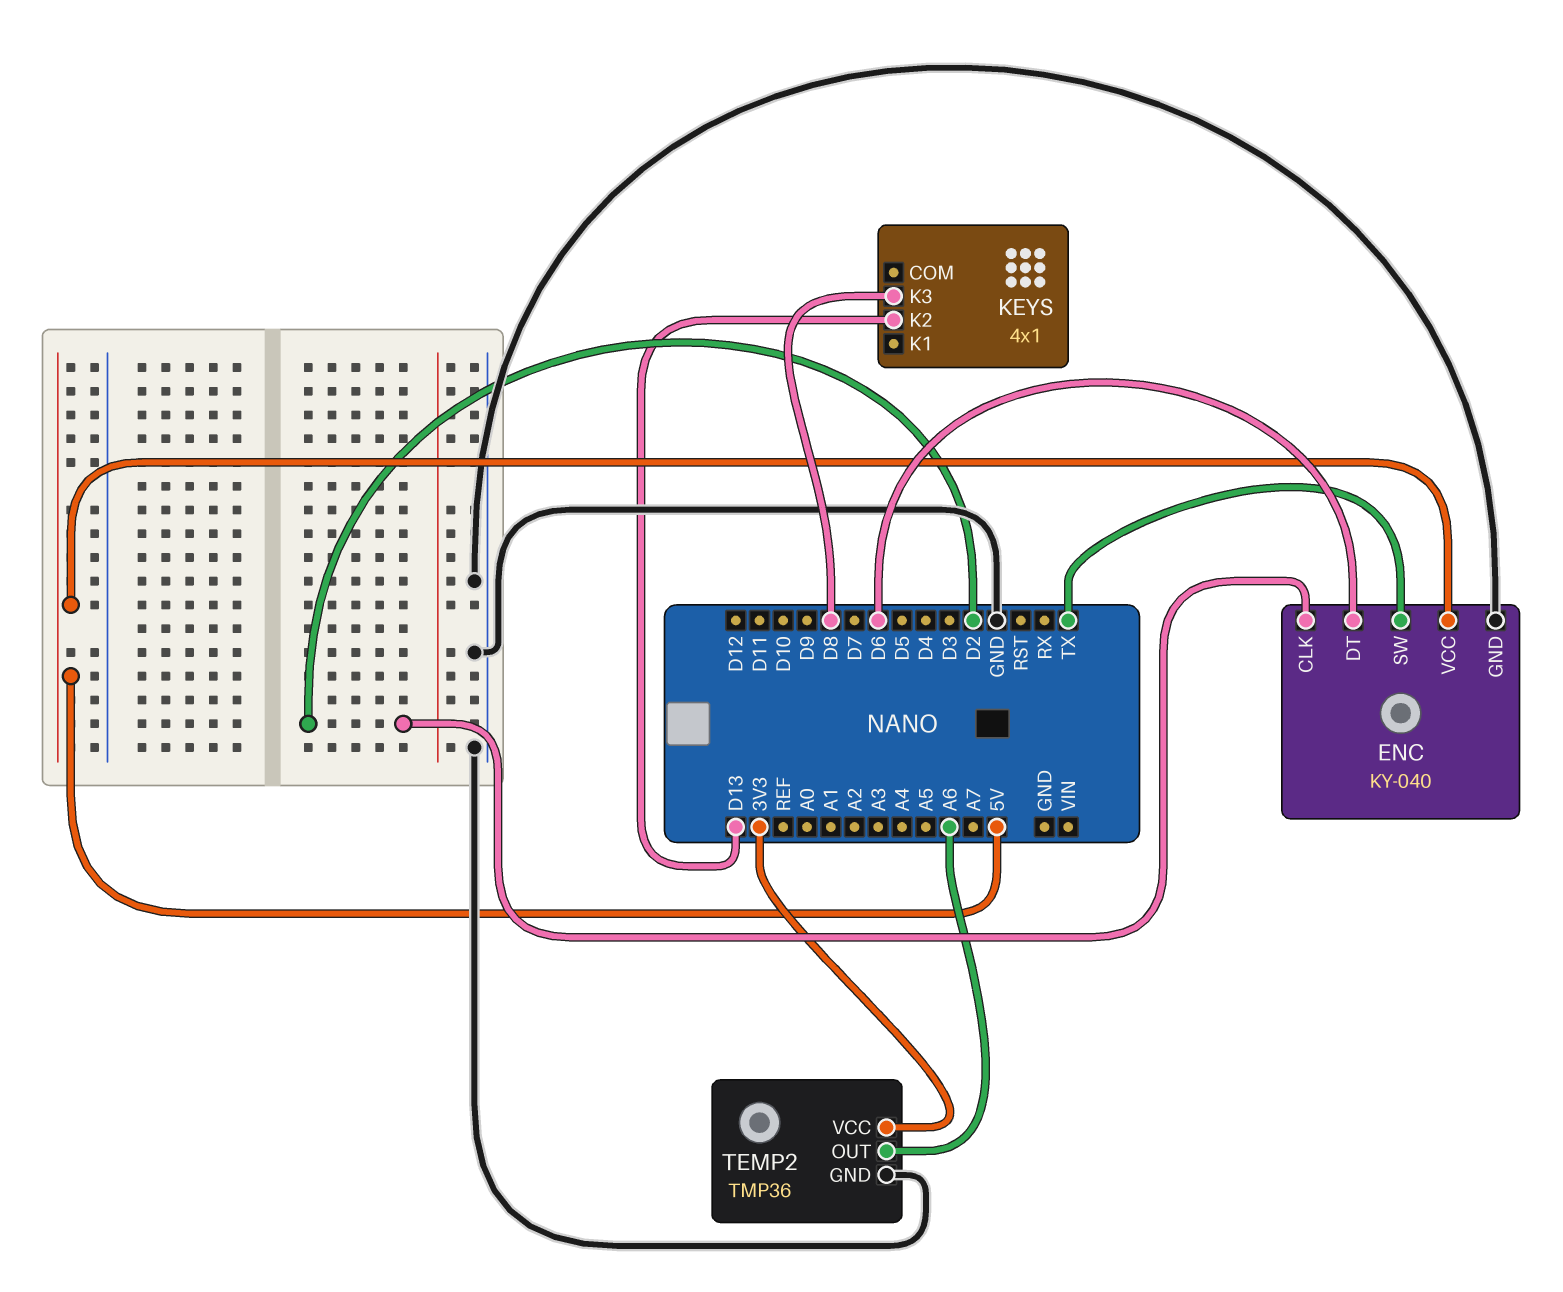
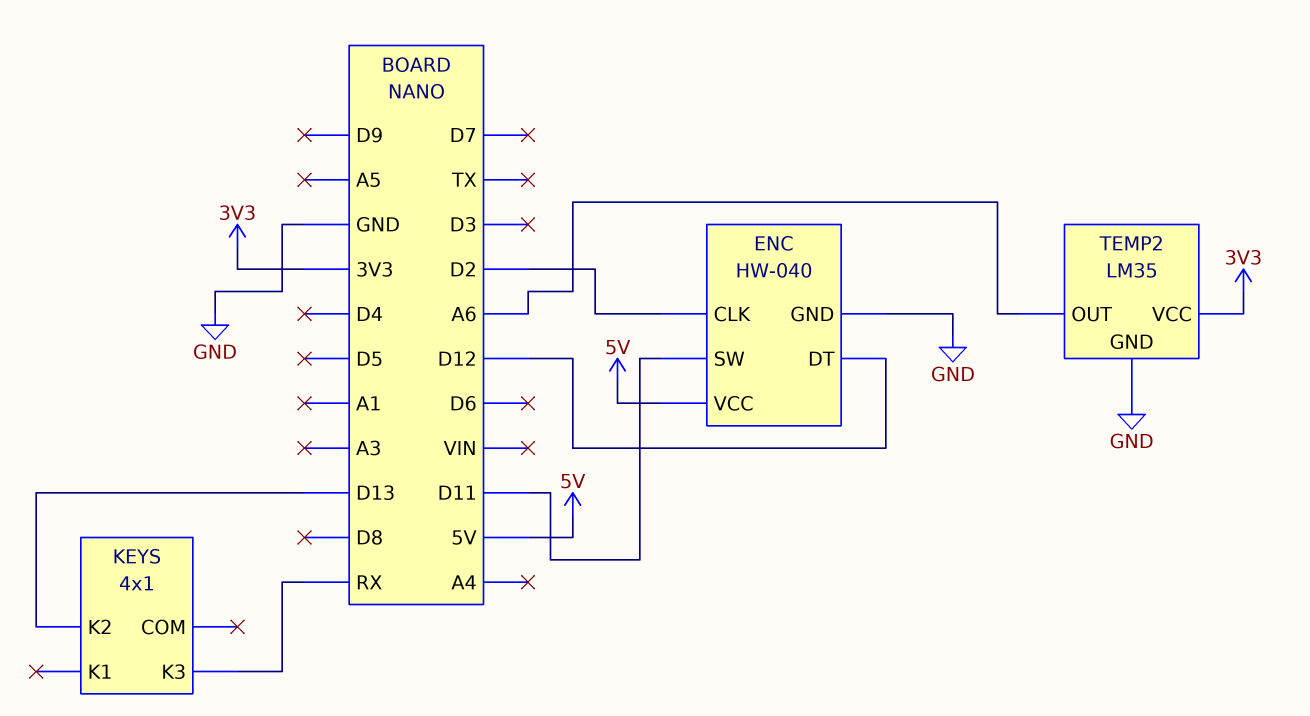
ENC: KY-040 -> HW-040
ENC pin DT: D6 -> D12
ENC pin SW: TX -> D11
KEYS pin K3: D8 -> RX
TEMP2: TMP36 -> LM35

